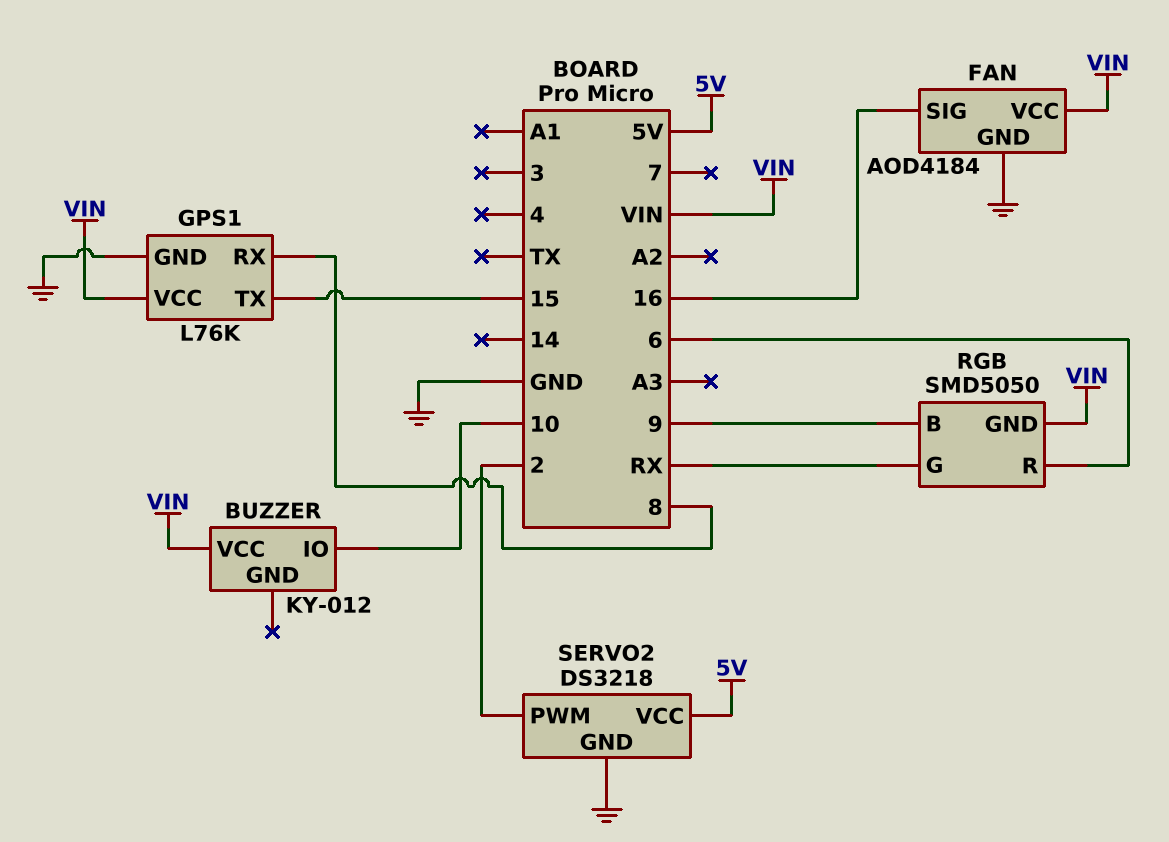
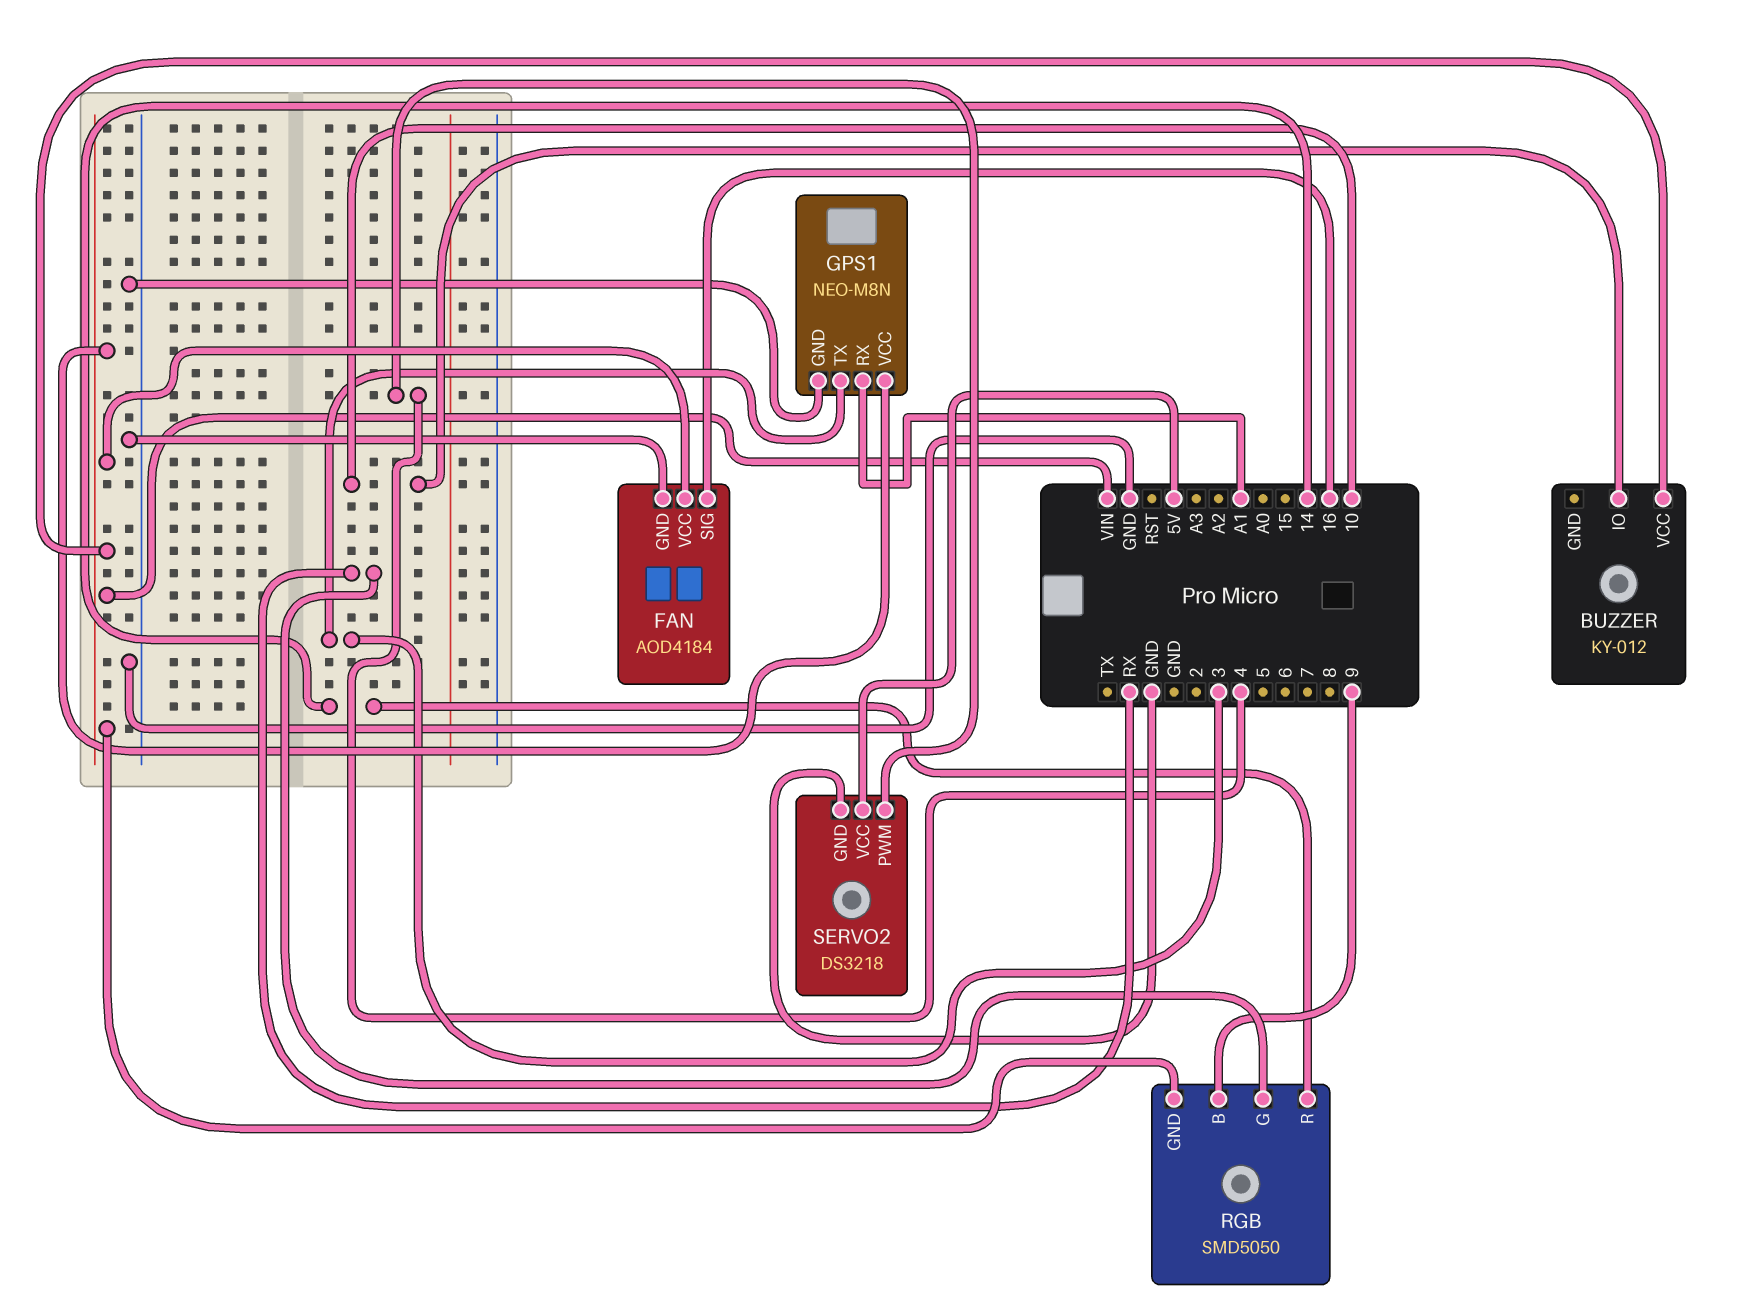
GPS1: L76K -> NEO-M8N
GPS1 pin RX: 8 -> A1
GPS1 pin TX: 15 -> 3
RGB pin R: 6 -> 14
SERVO2 pin PWM: 2 -> 4

